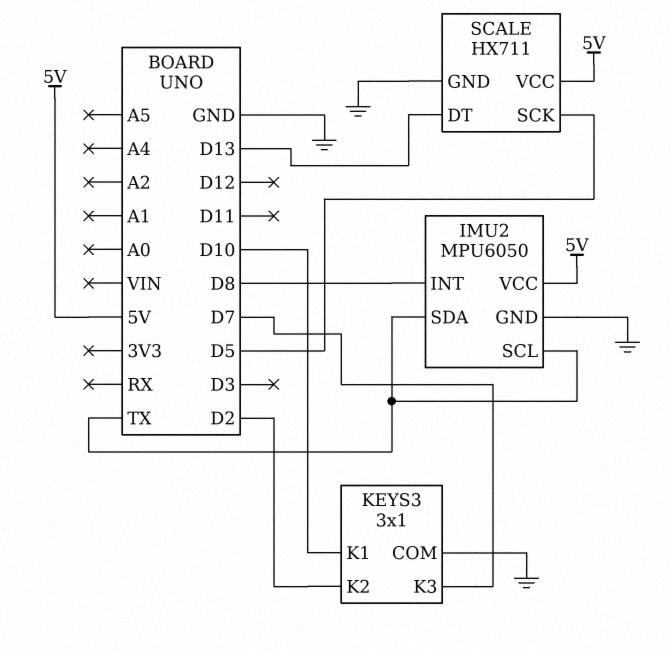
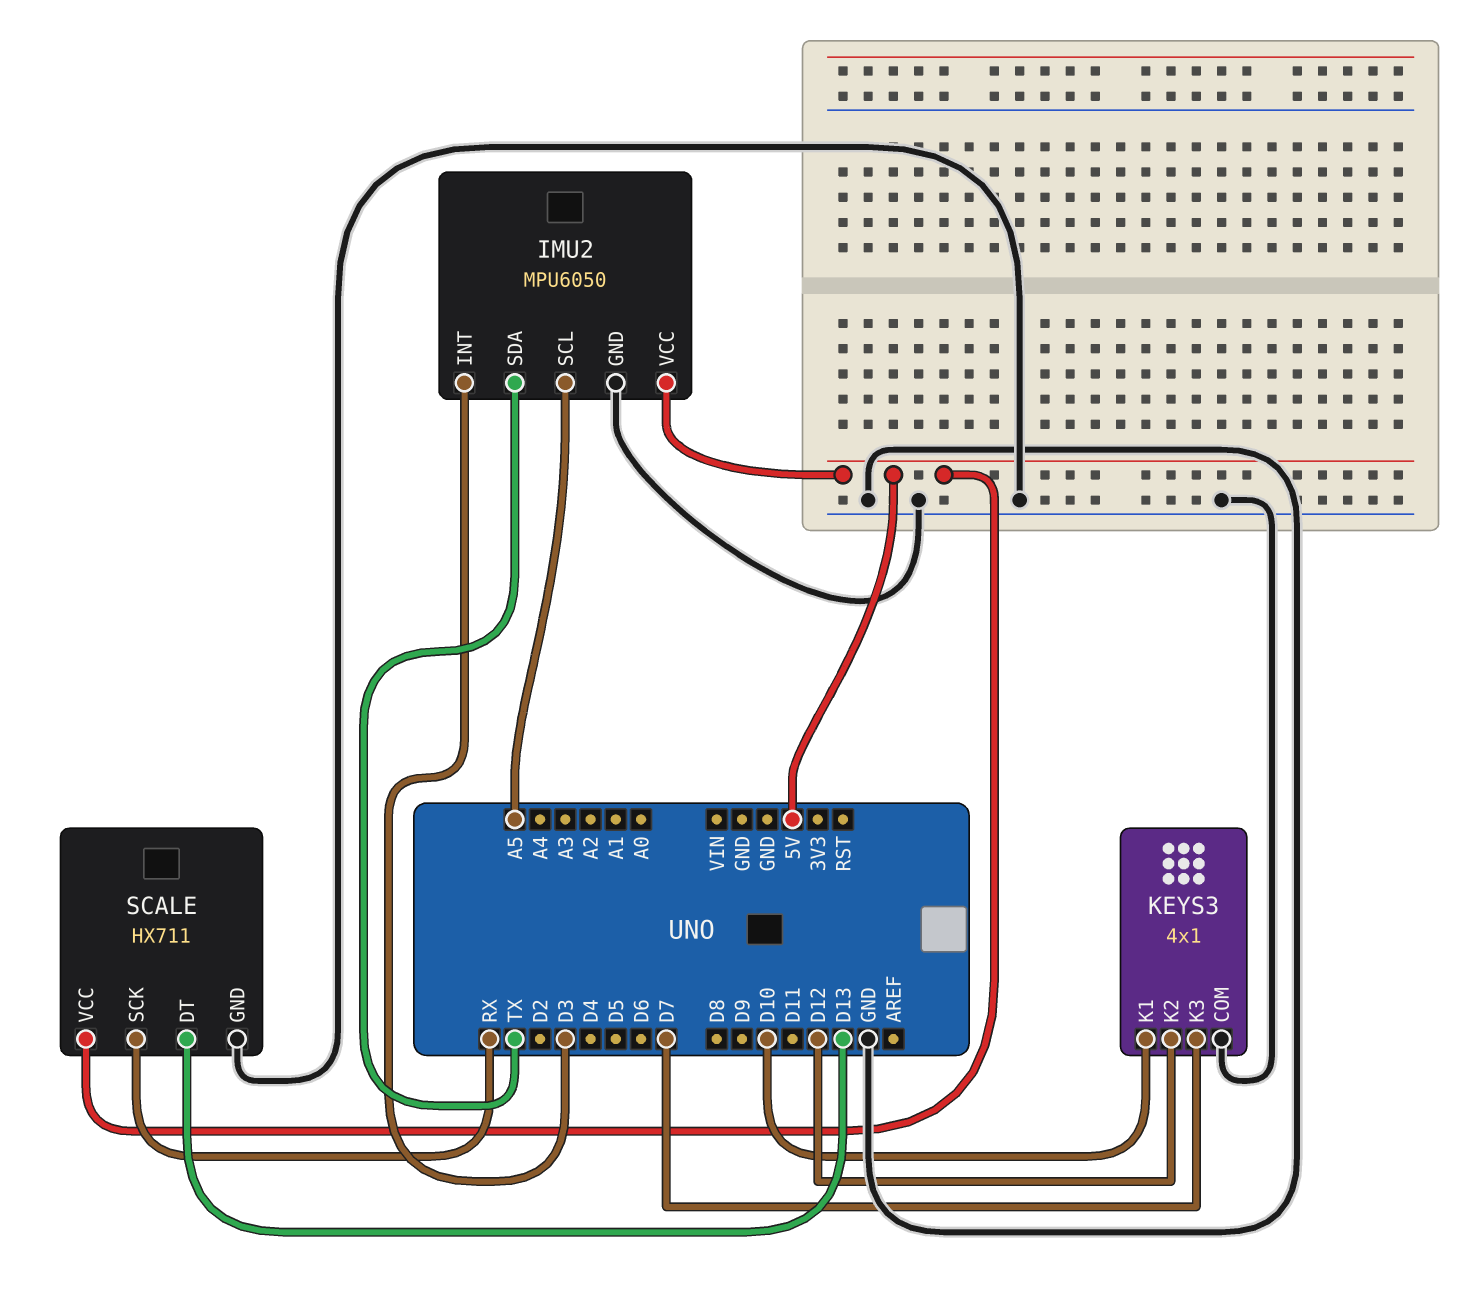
IMU2 pin INT: D8 -> D3
IMU2 pin SCL: TX -> A5
KEYS3: 3x1 -> 4x1
KEYS3 pin K2: D2 -> D12
SCALE pin SCK: D5 -> RX

